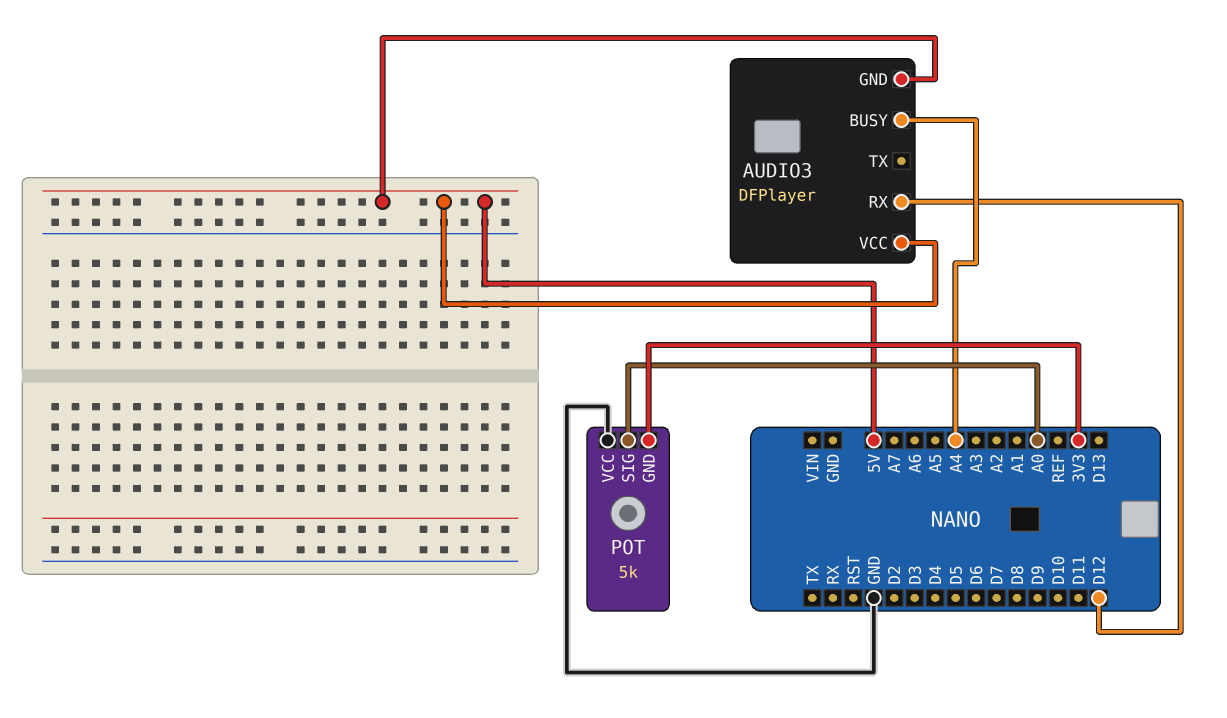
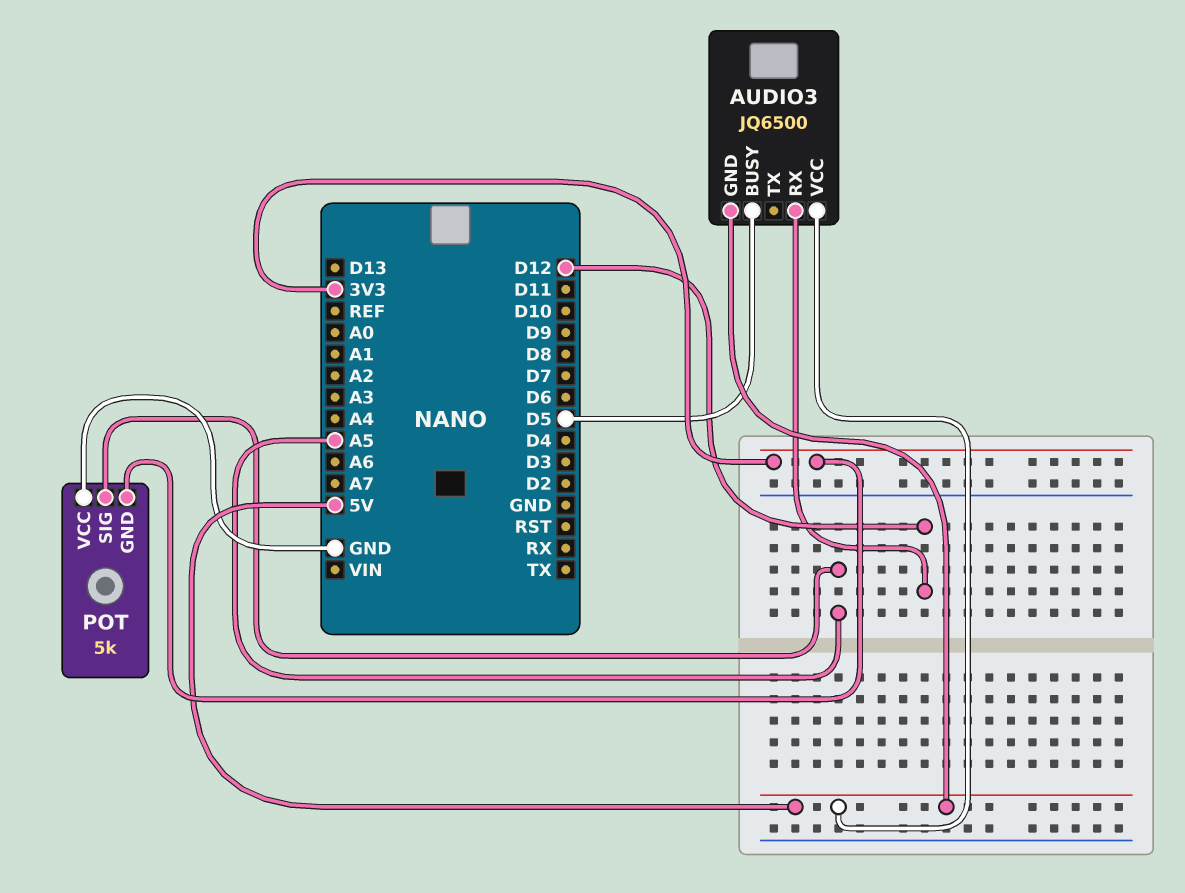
AUDIO3: DFPlayer -> JQ6500
AUDIO3 pin BUSY: A4 -> D5
POT pin SIG: A0 -> A5

